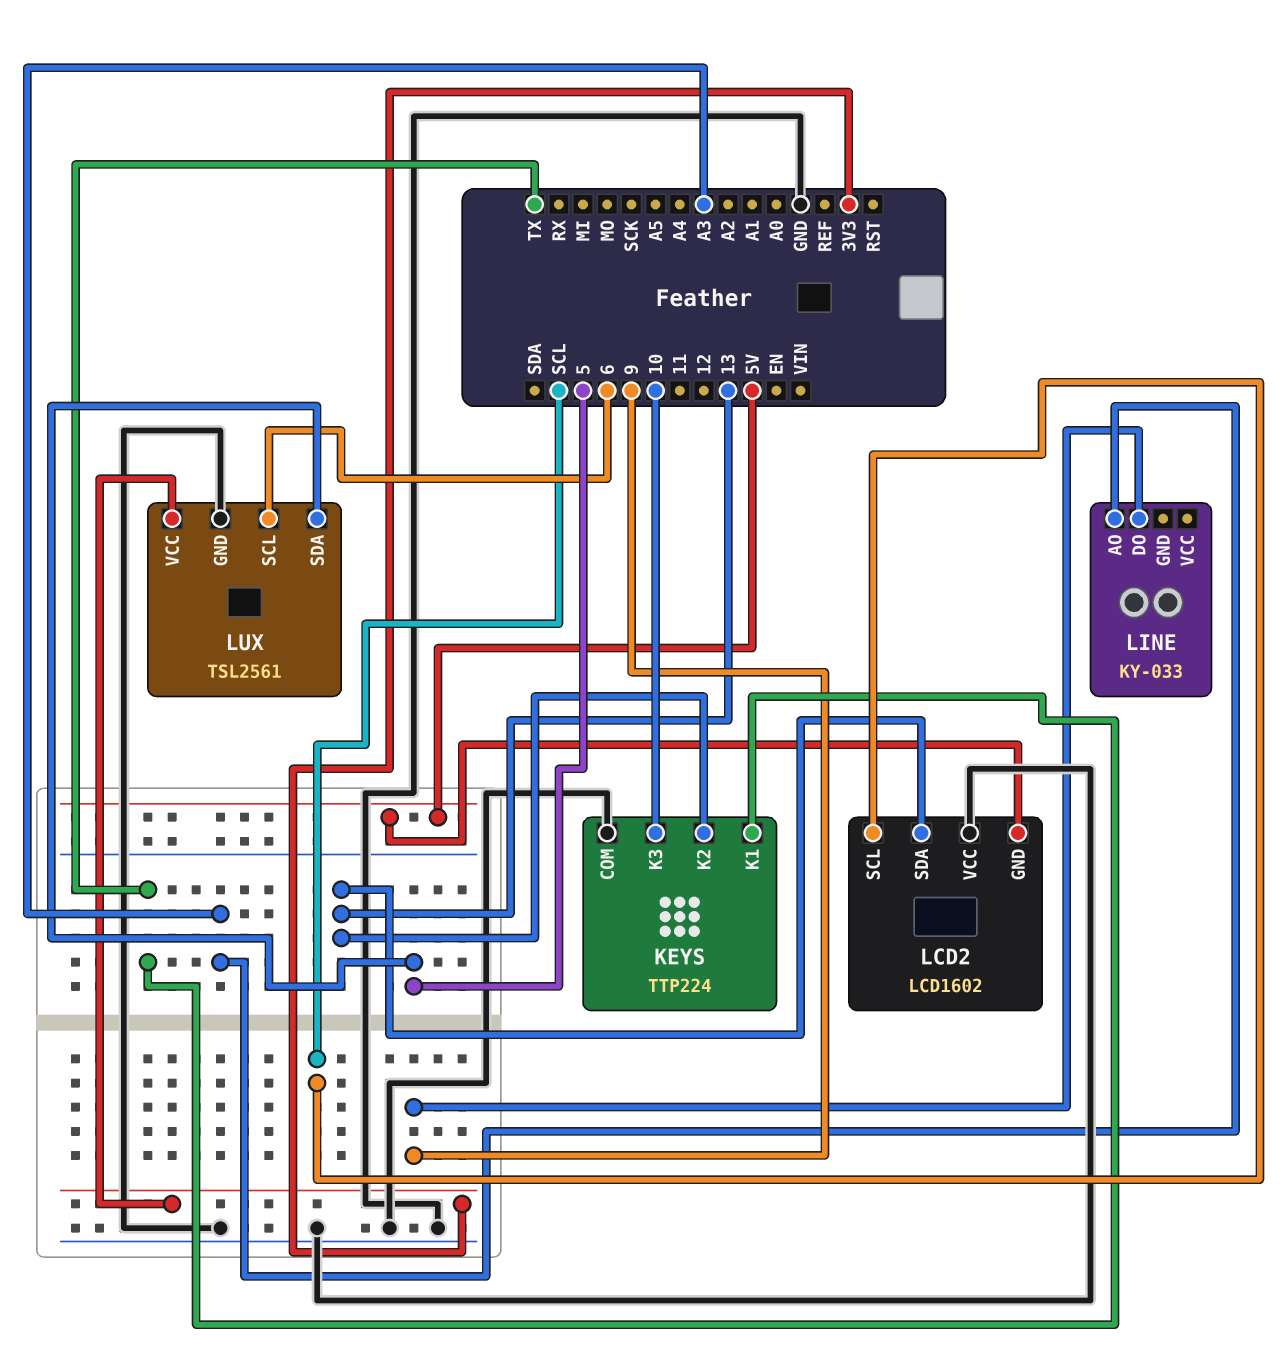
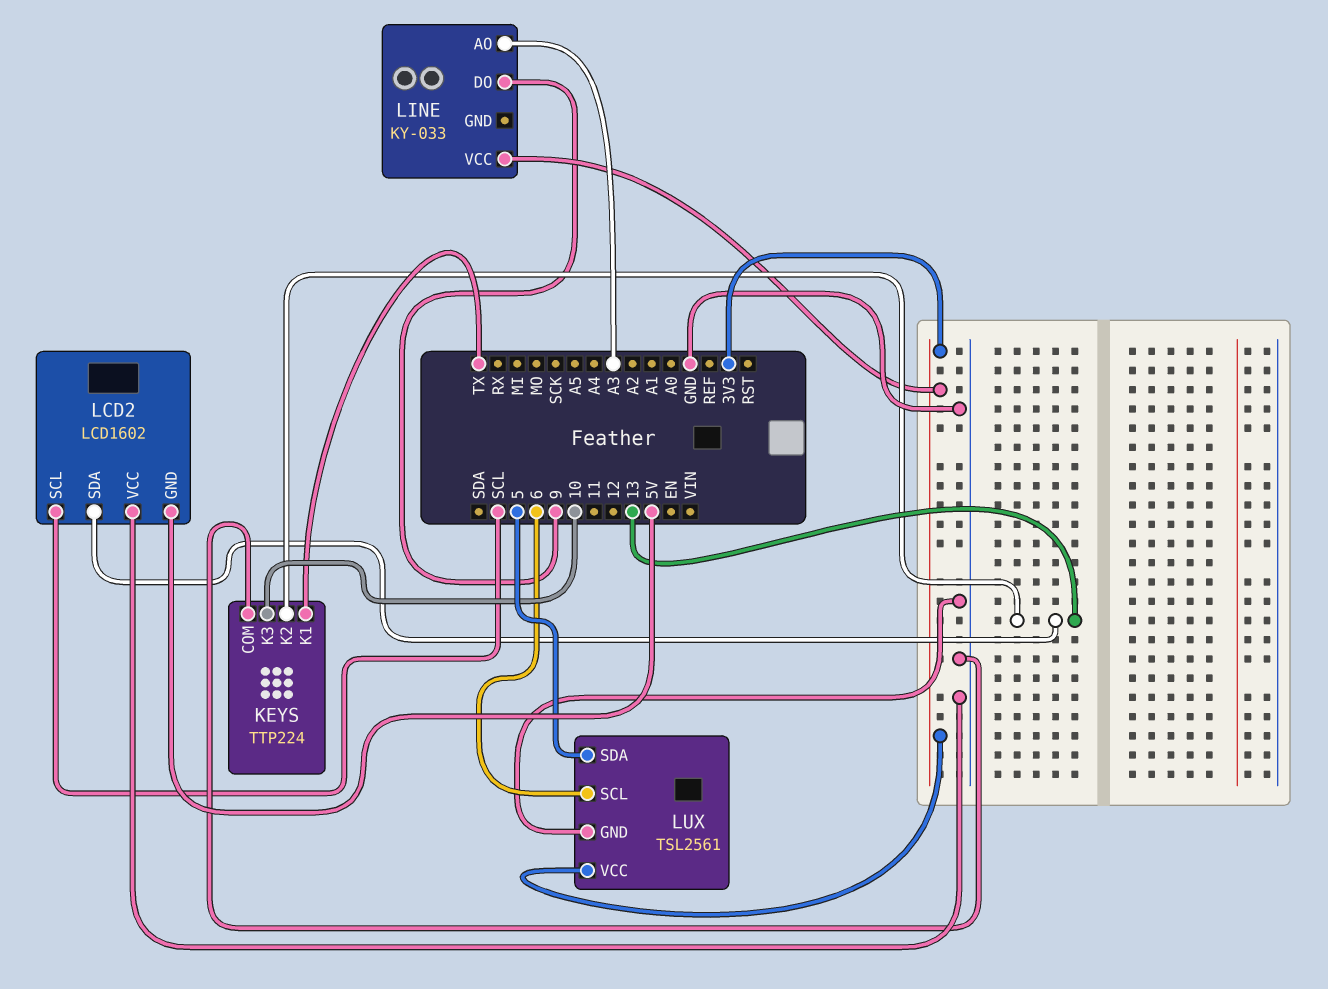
LINE pin VCC: none -> 3V3

